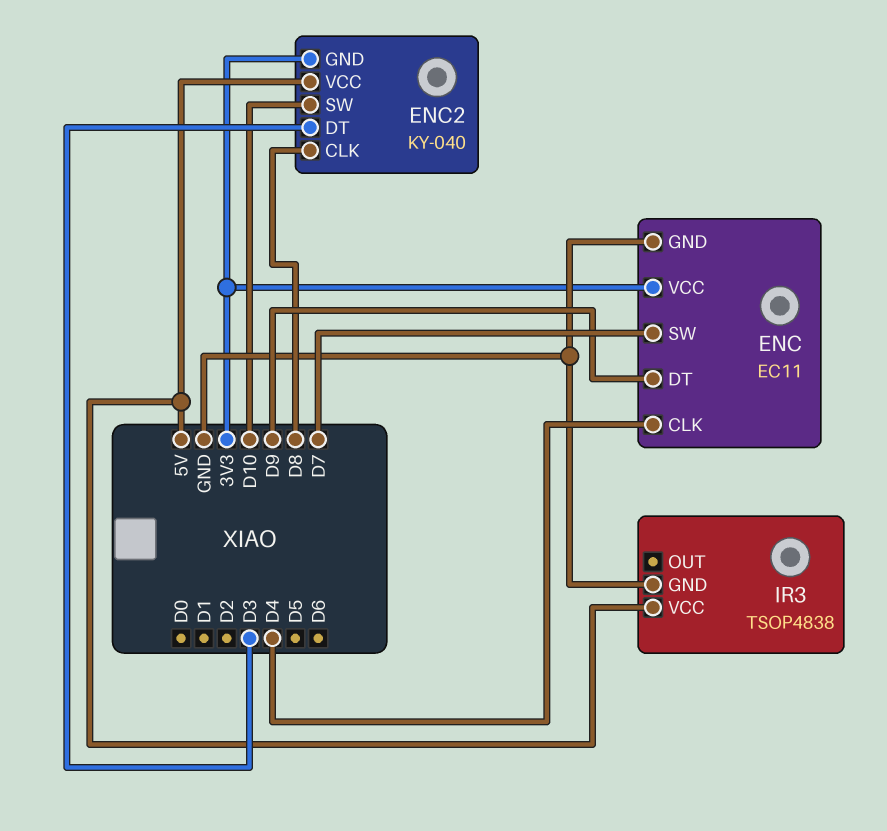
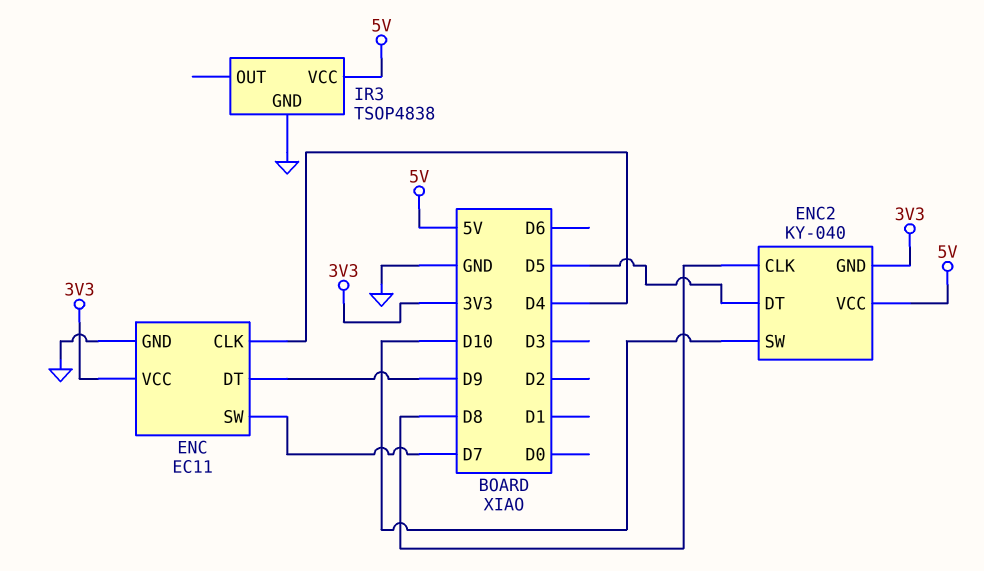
ENC2 pin DT: D3 -> D5

